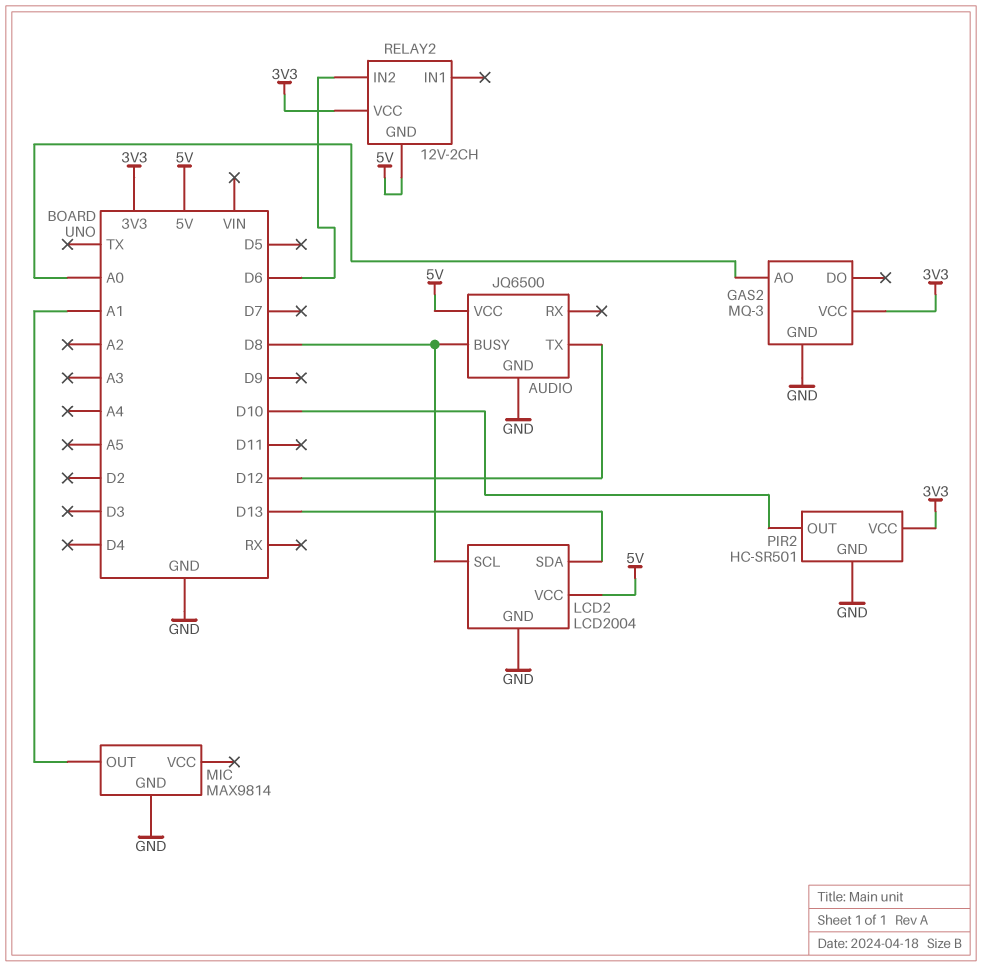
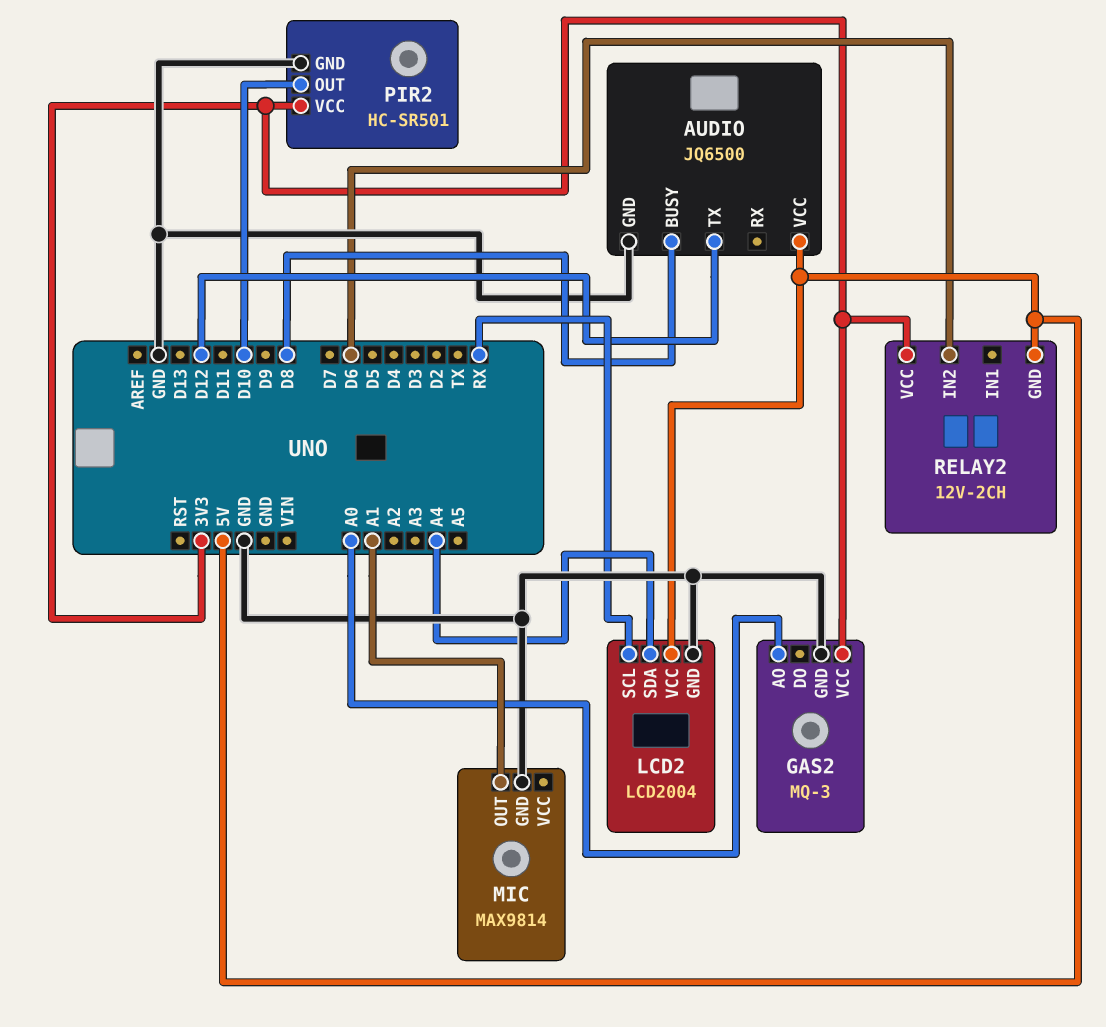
LCD2 pin SCL: D8 -> RX
LCD2 pin SDA: D13 -> A4

